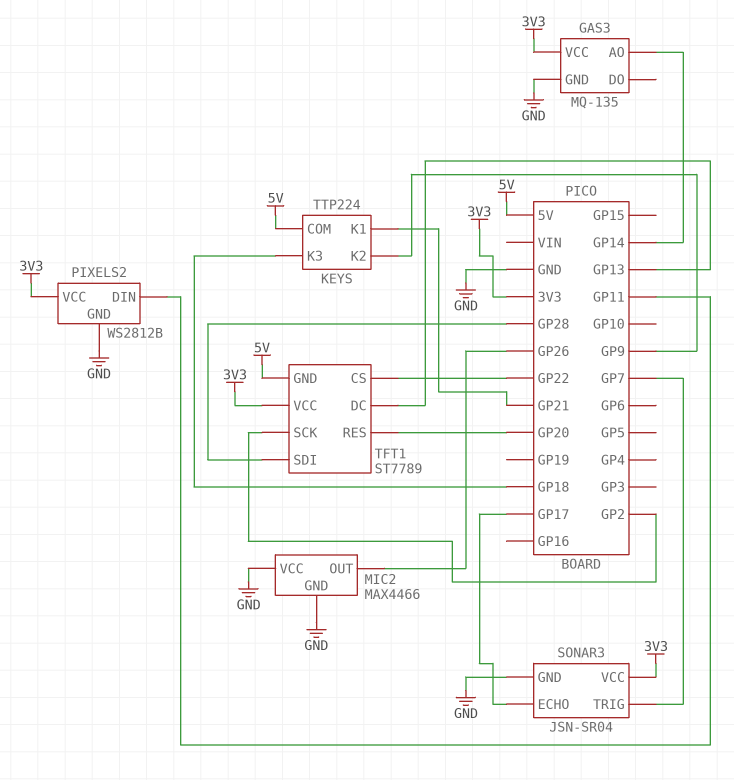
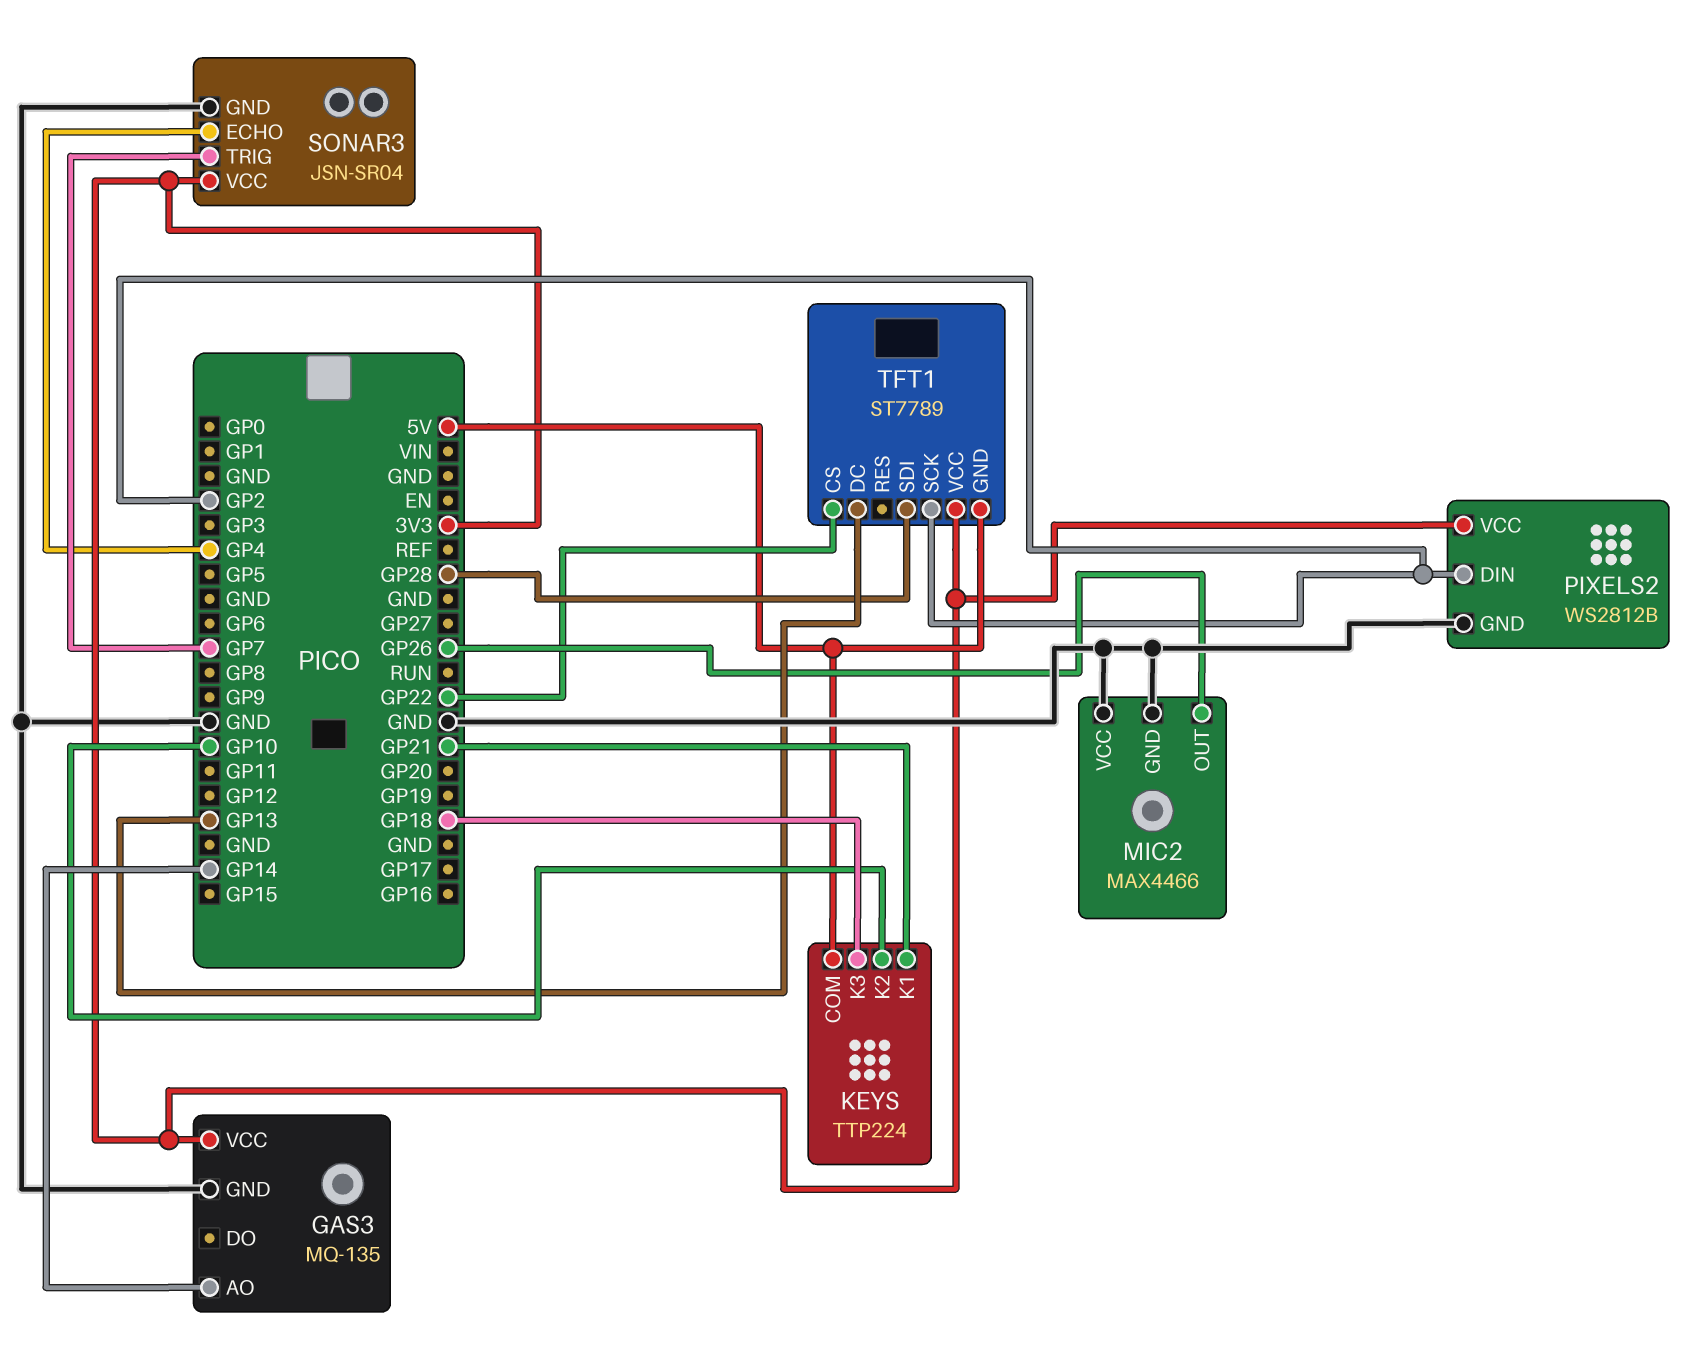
KEYS pin K2: GP9 -> GP10
PIXELS2 pin DIN: GP11 -> GP2
SONAR3 pin ECHO: GP17 -> GP4
TFT1 pin RES: GP20 -> none

